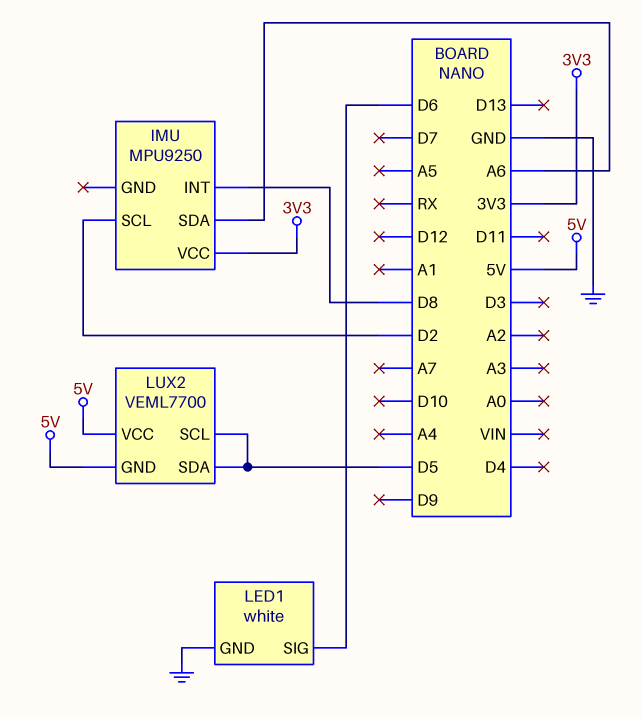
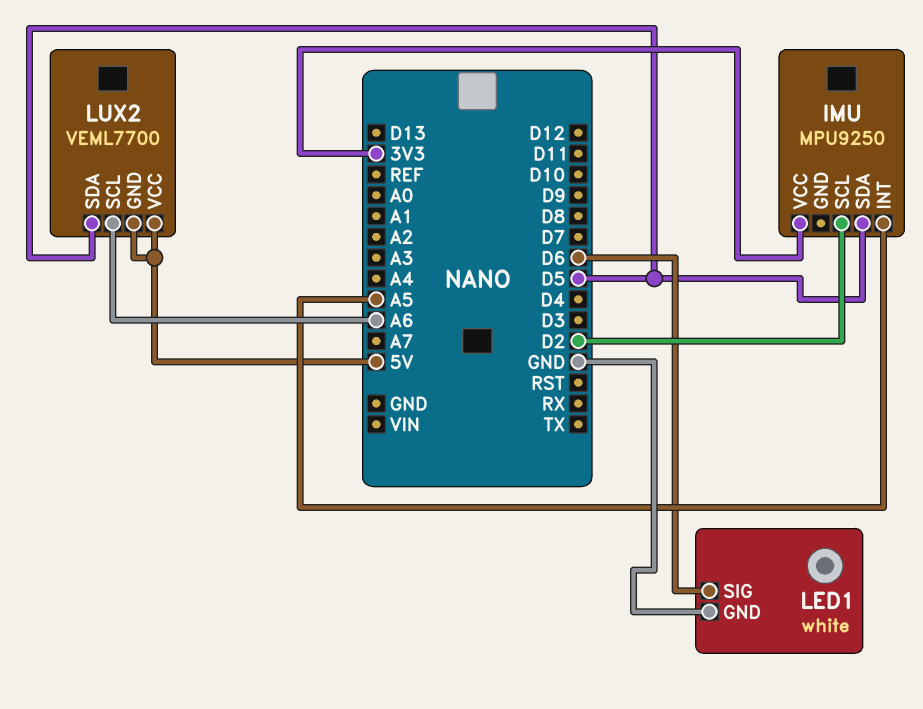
IMU pin INT: D8 -> A5
IMU pin SDA: A6 -> D5
LUX2 pin SCL: D5 -> A6

